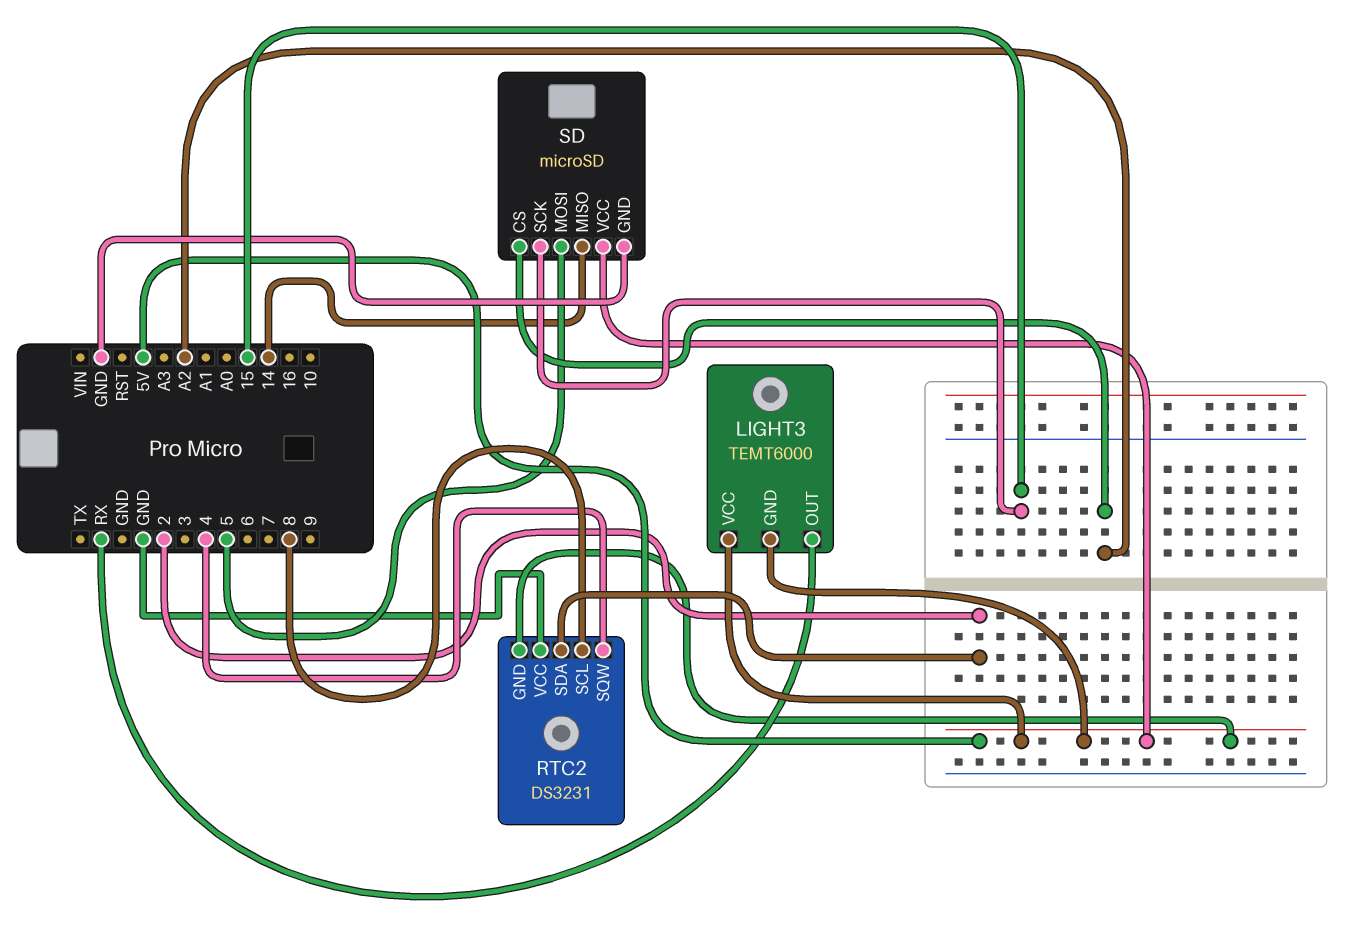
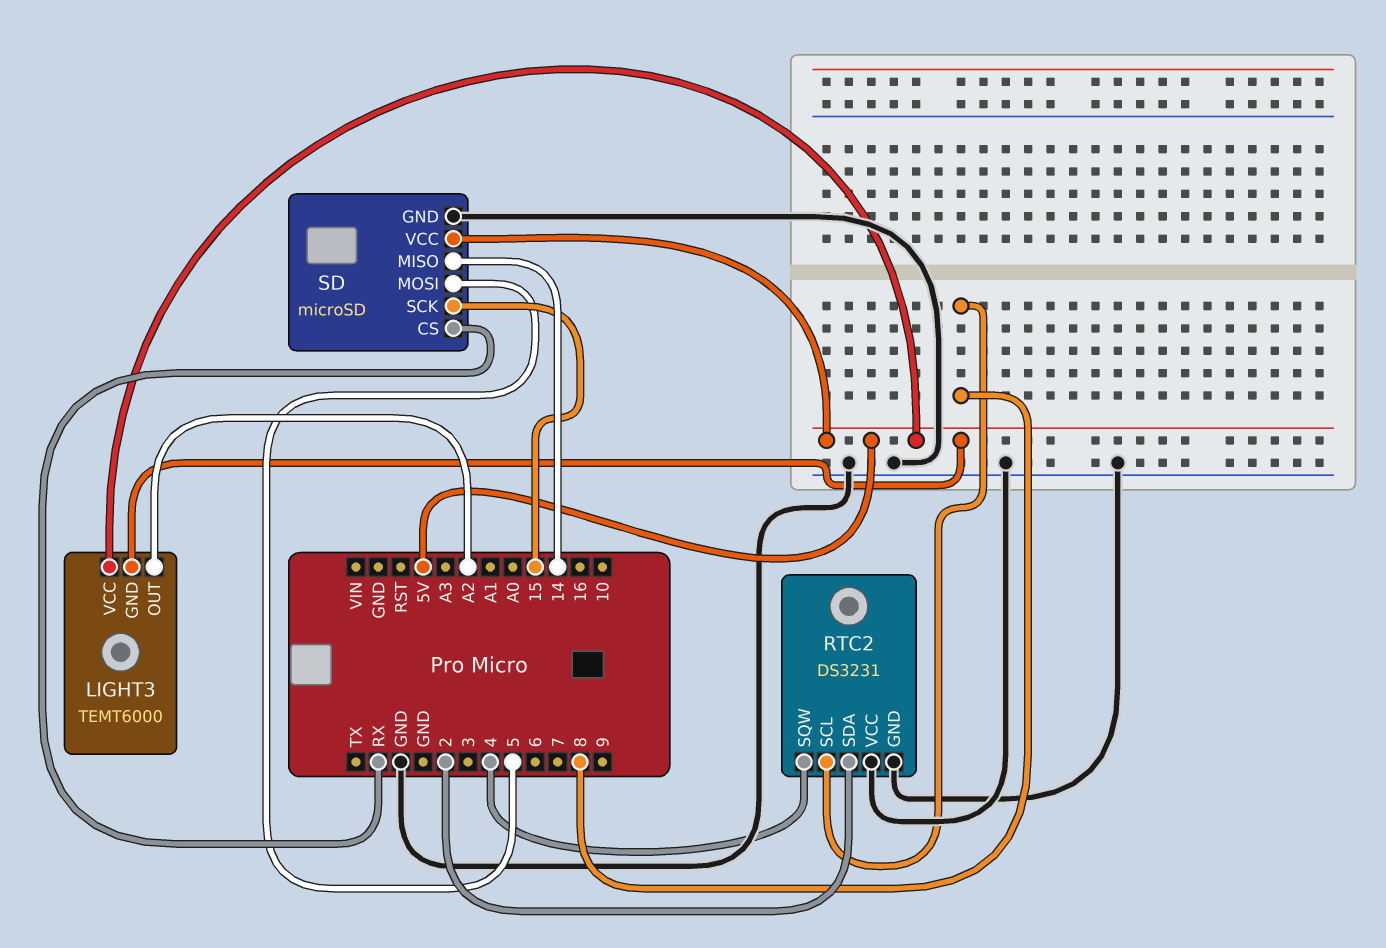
LIGHT3 pin OUT: RX -> A2
RTC2 pin GND: 5V -> GND
SD pin CS: A2 -> RX

